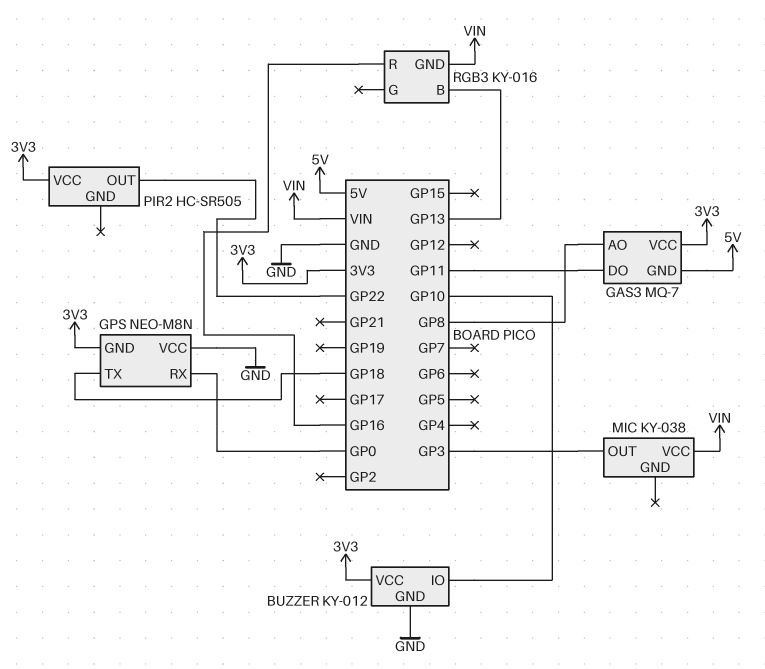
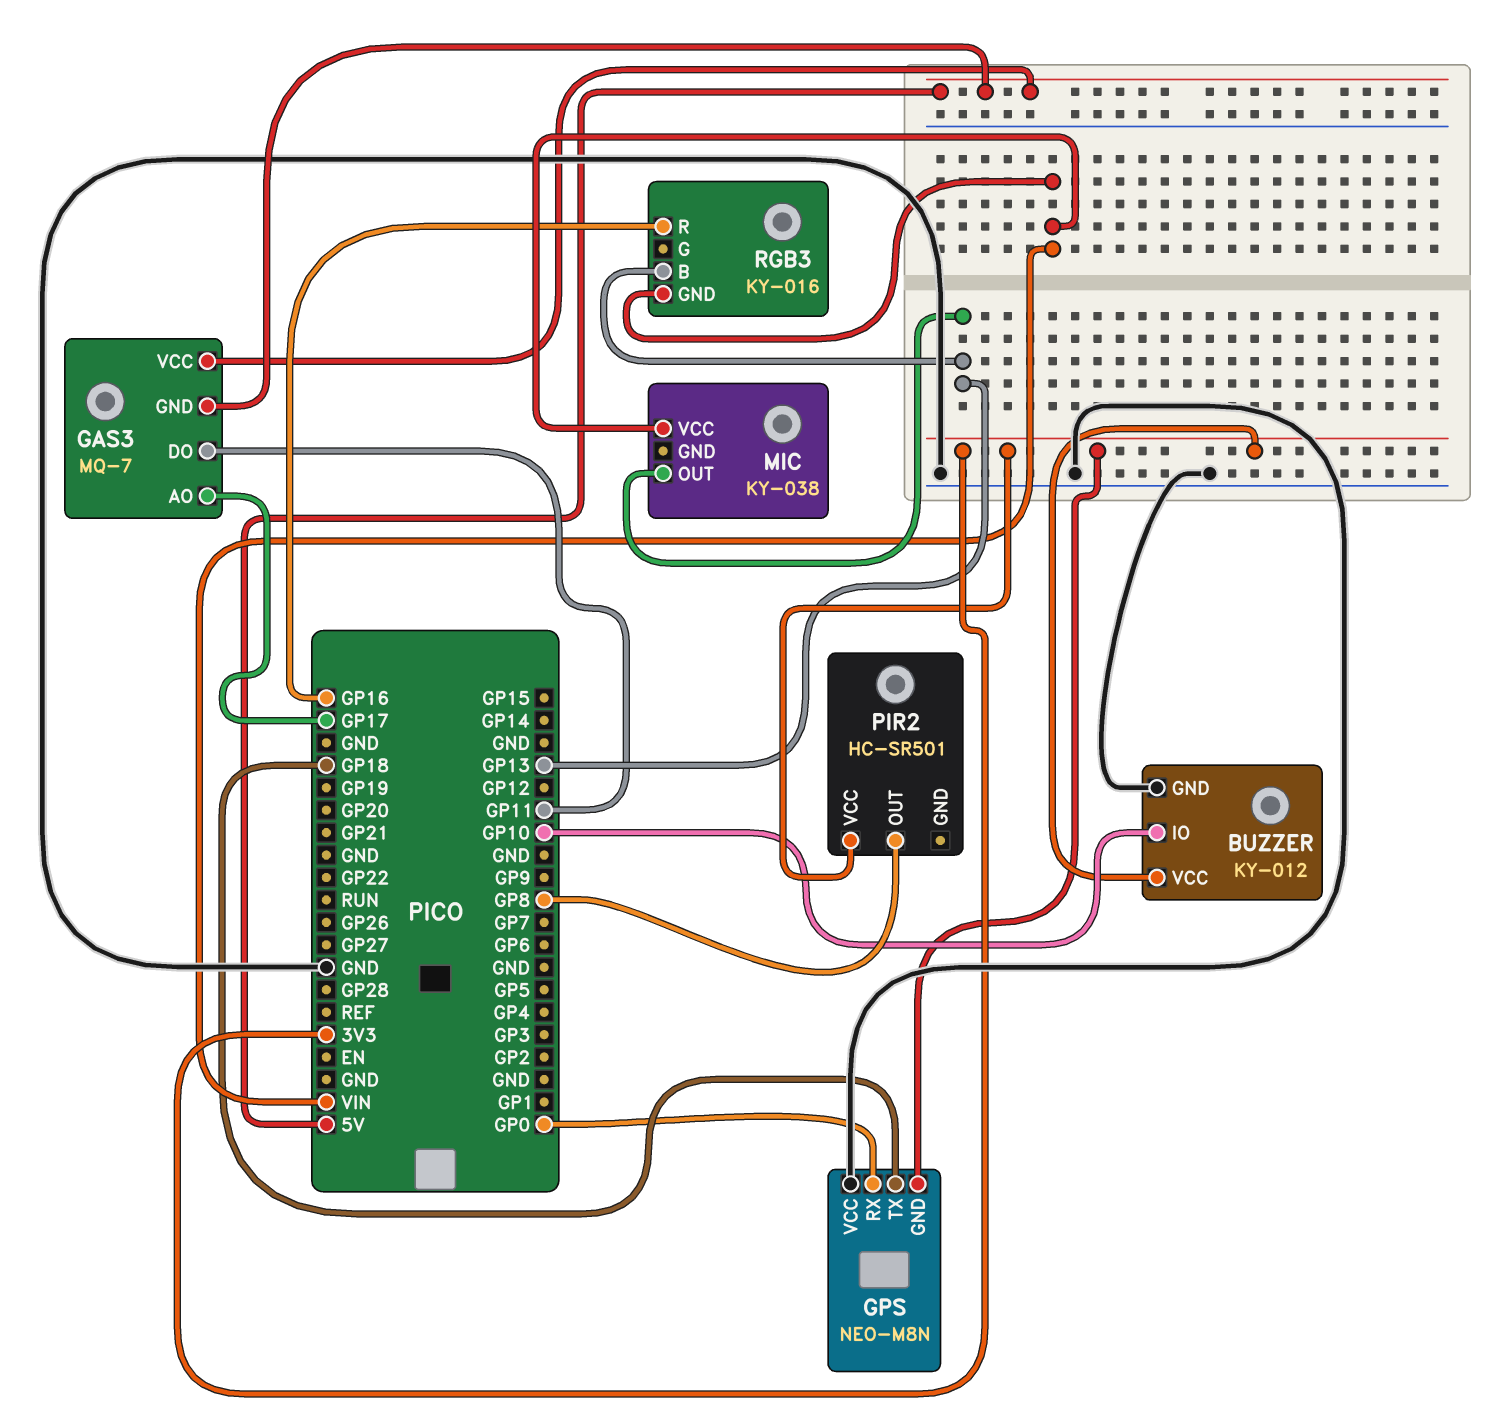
GAS3 pin AO: GP8 -> GP17
GAS3 pin VCC: 3V3 -> 5V
MIC pin OUT: GP3 -> GP13
PIR2: HC-SR505 -> HC-SR501
PIR2 pin OUT: GP22 -> GP8

